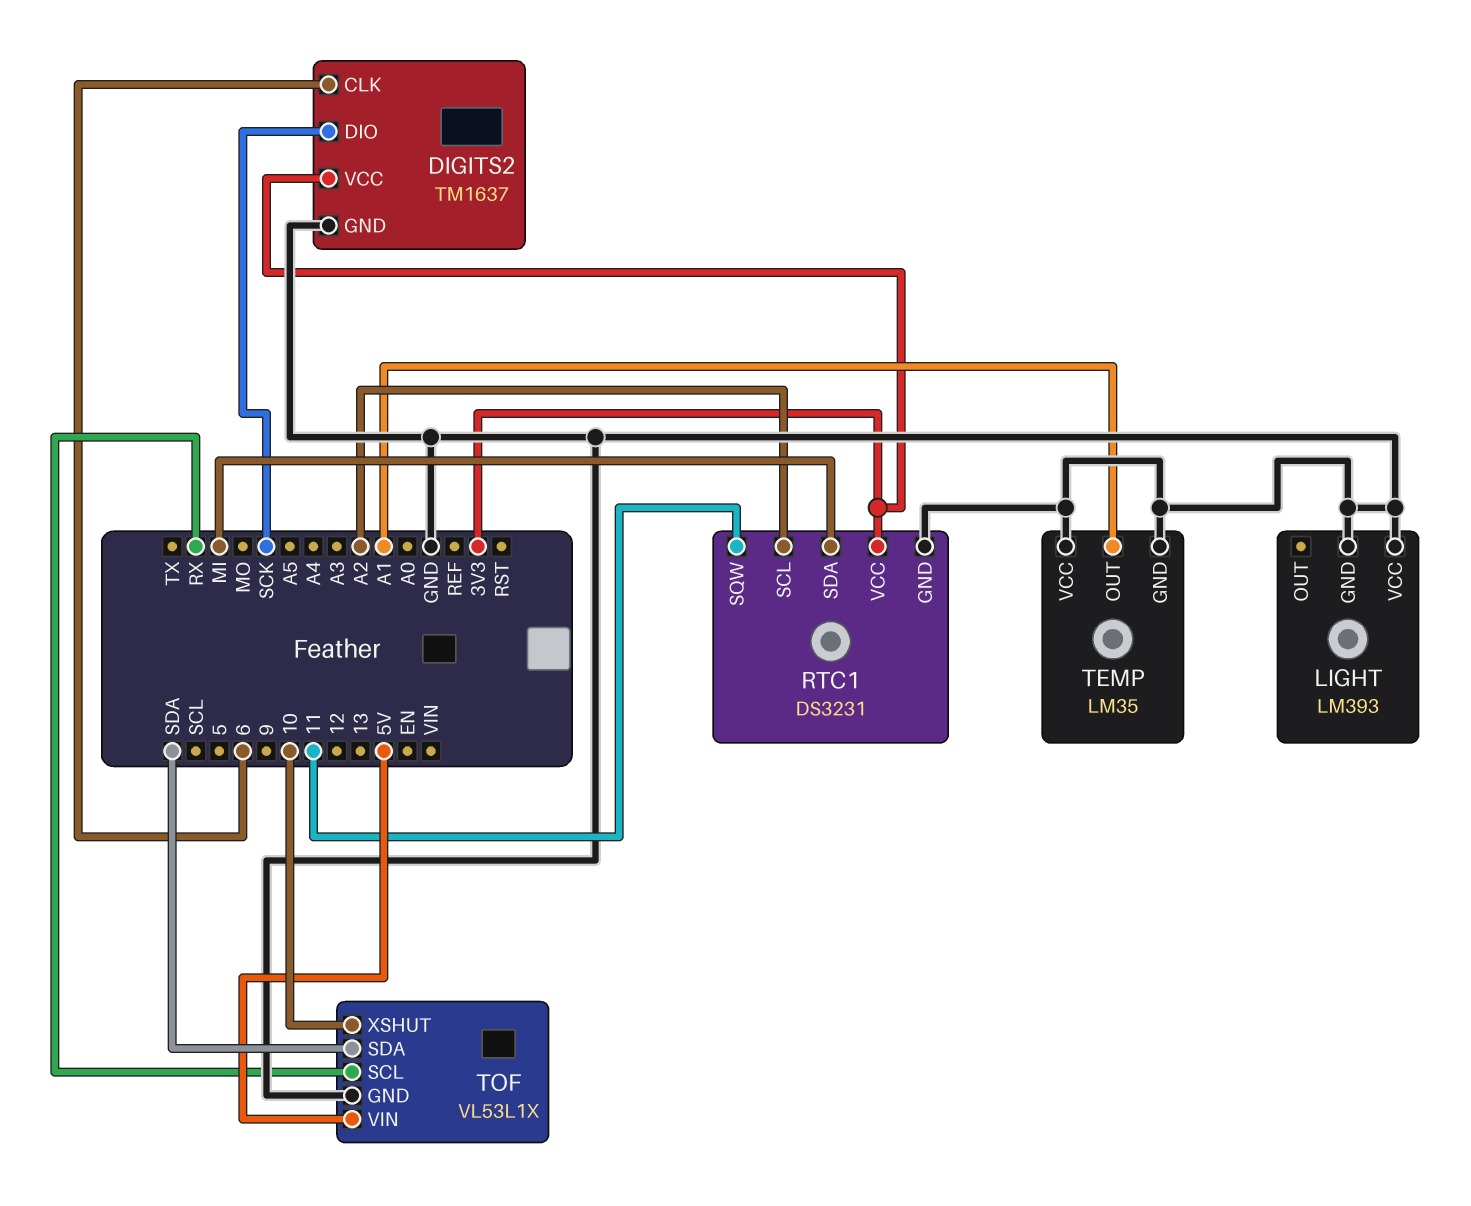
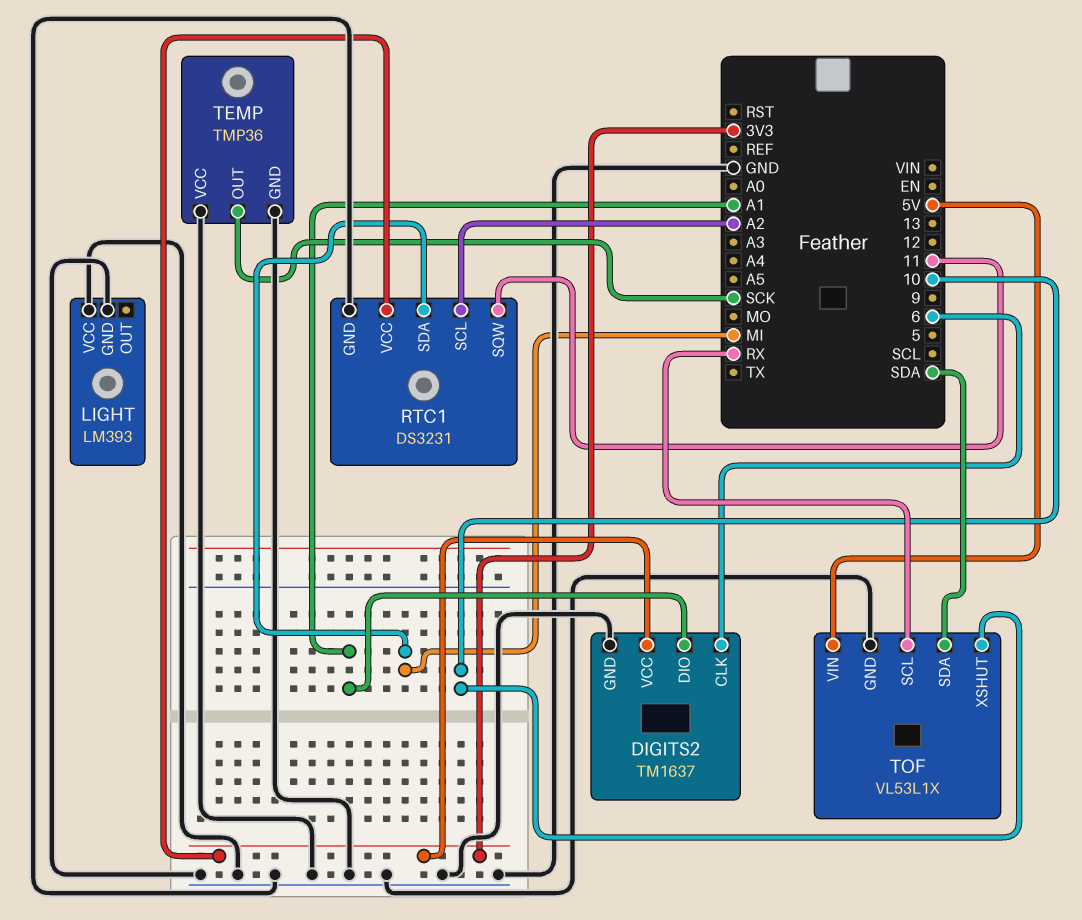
DIGITS2 pin DIO: SCK -> A1
TEMP: LM35 -> TMP36
TEMP pin OUT: A1 -> SCK

